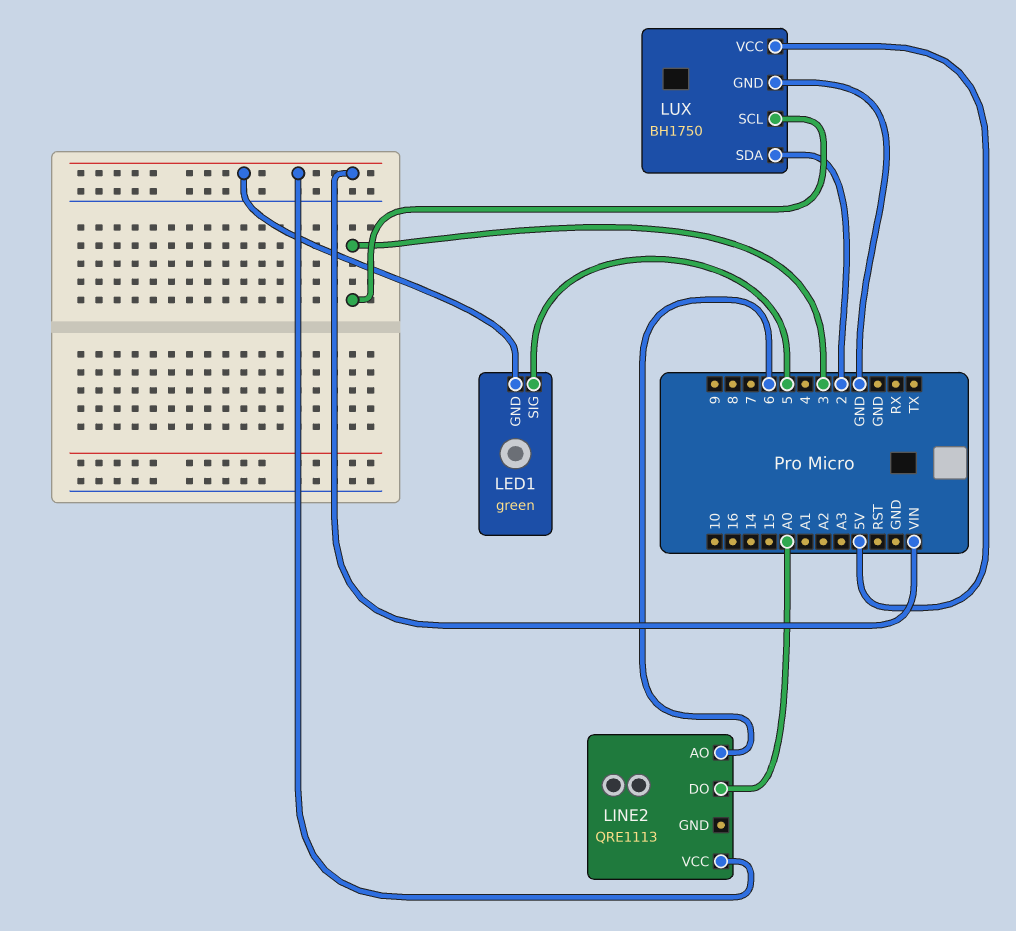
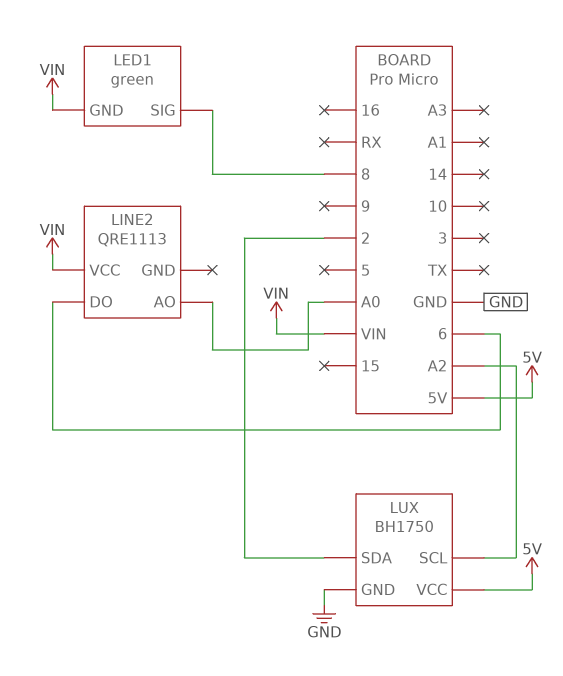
LED1 pin SIG: 5 -> 8
LINE2 pin AO: 6 -> A0
LINE2 pin DO: A0 -> 6
LUX pin SCL: 3 -> A2

